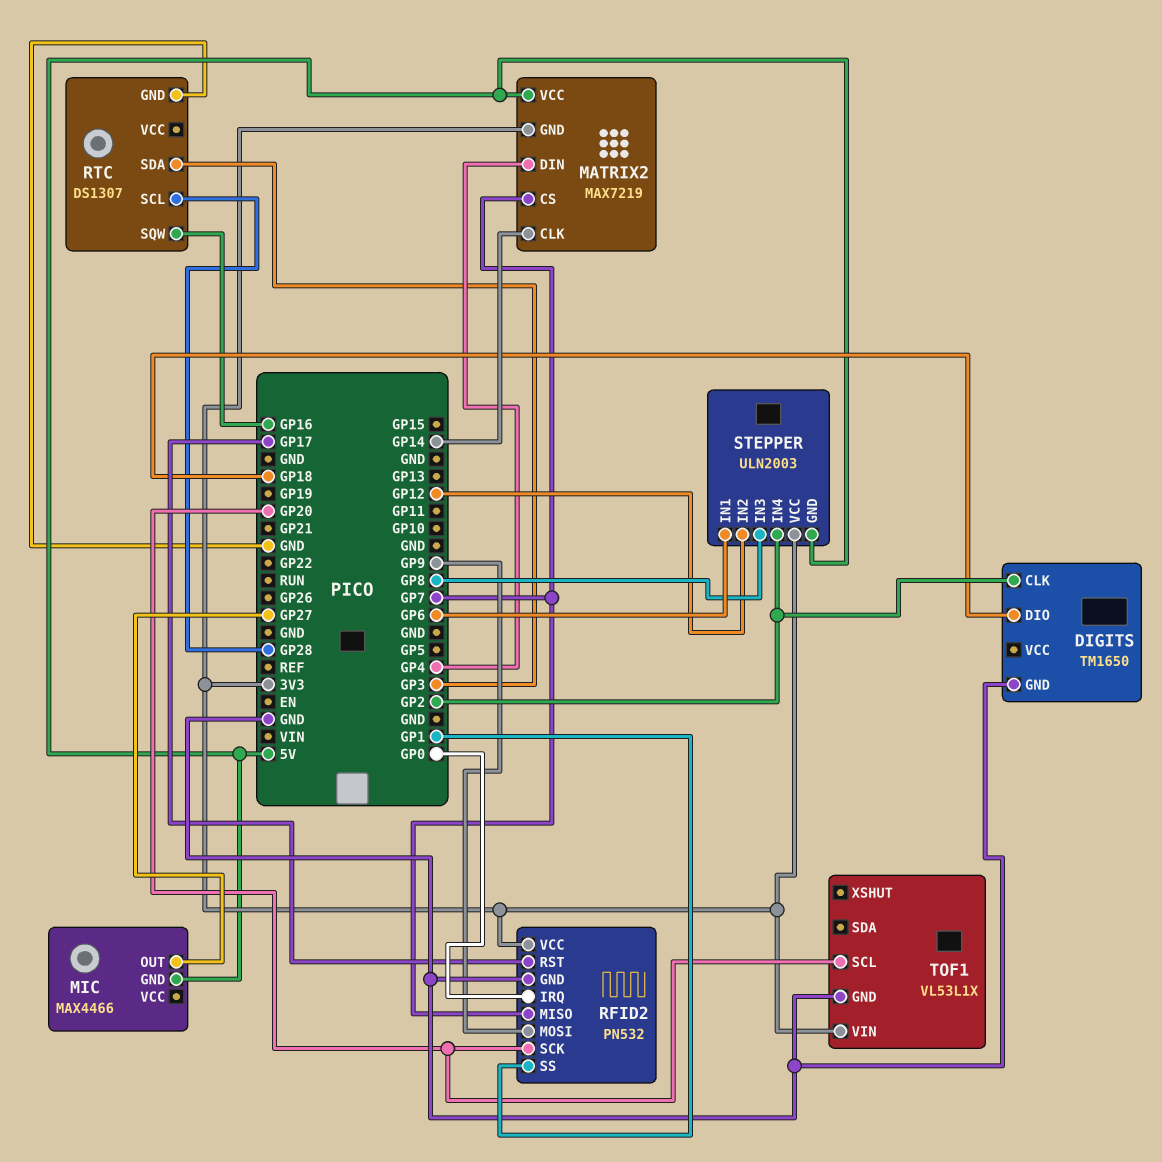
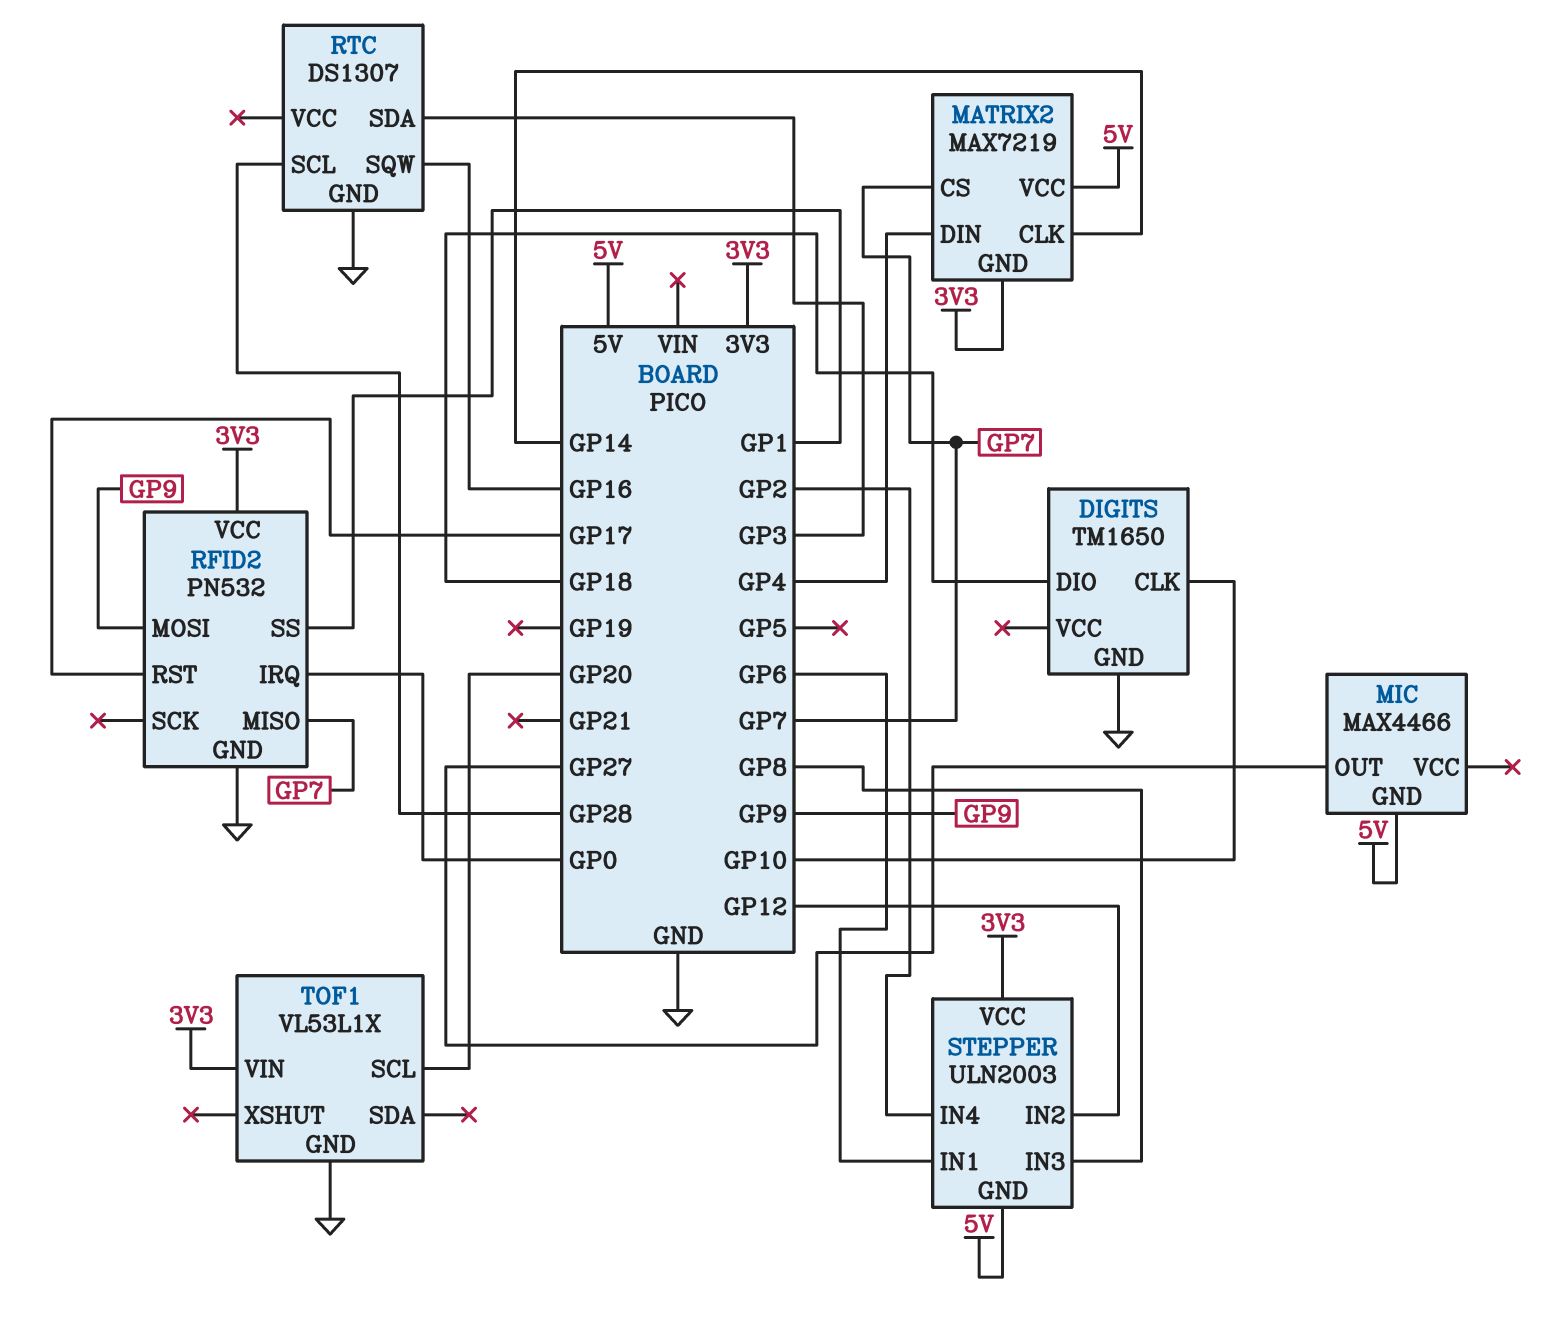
DIGITS pin CLK: GP2 -> GP10
RFID2 pin SCK: GP20 -> none

